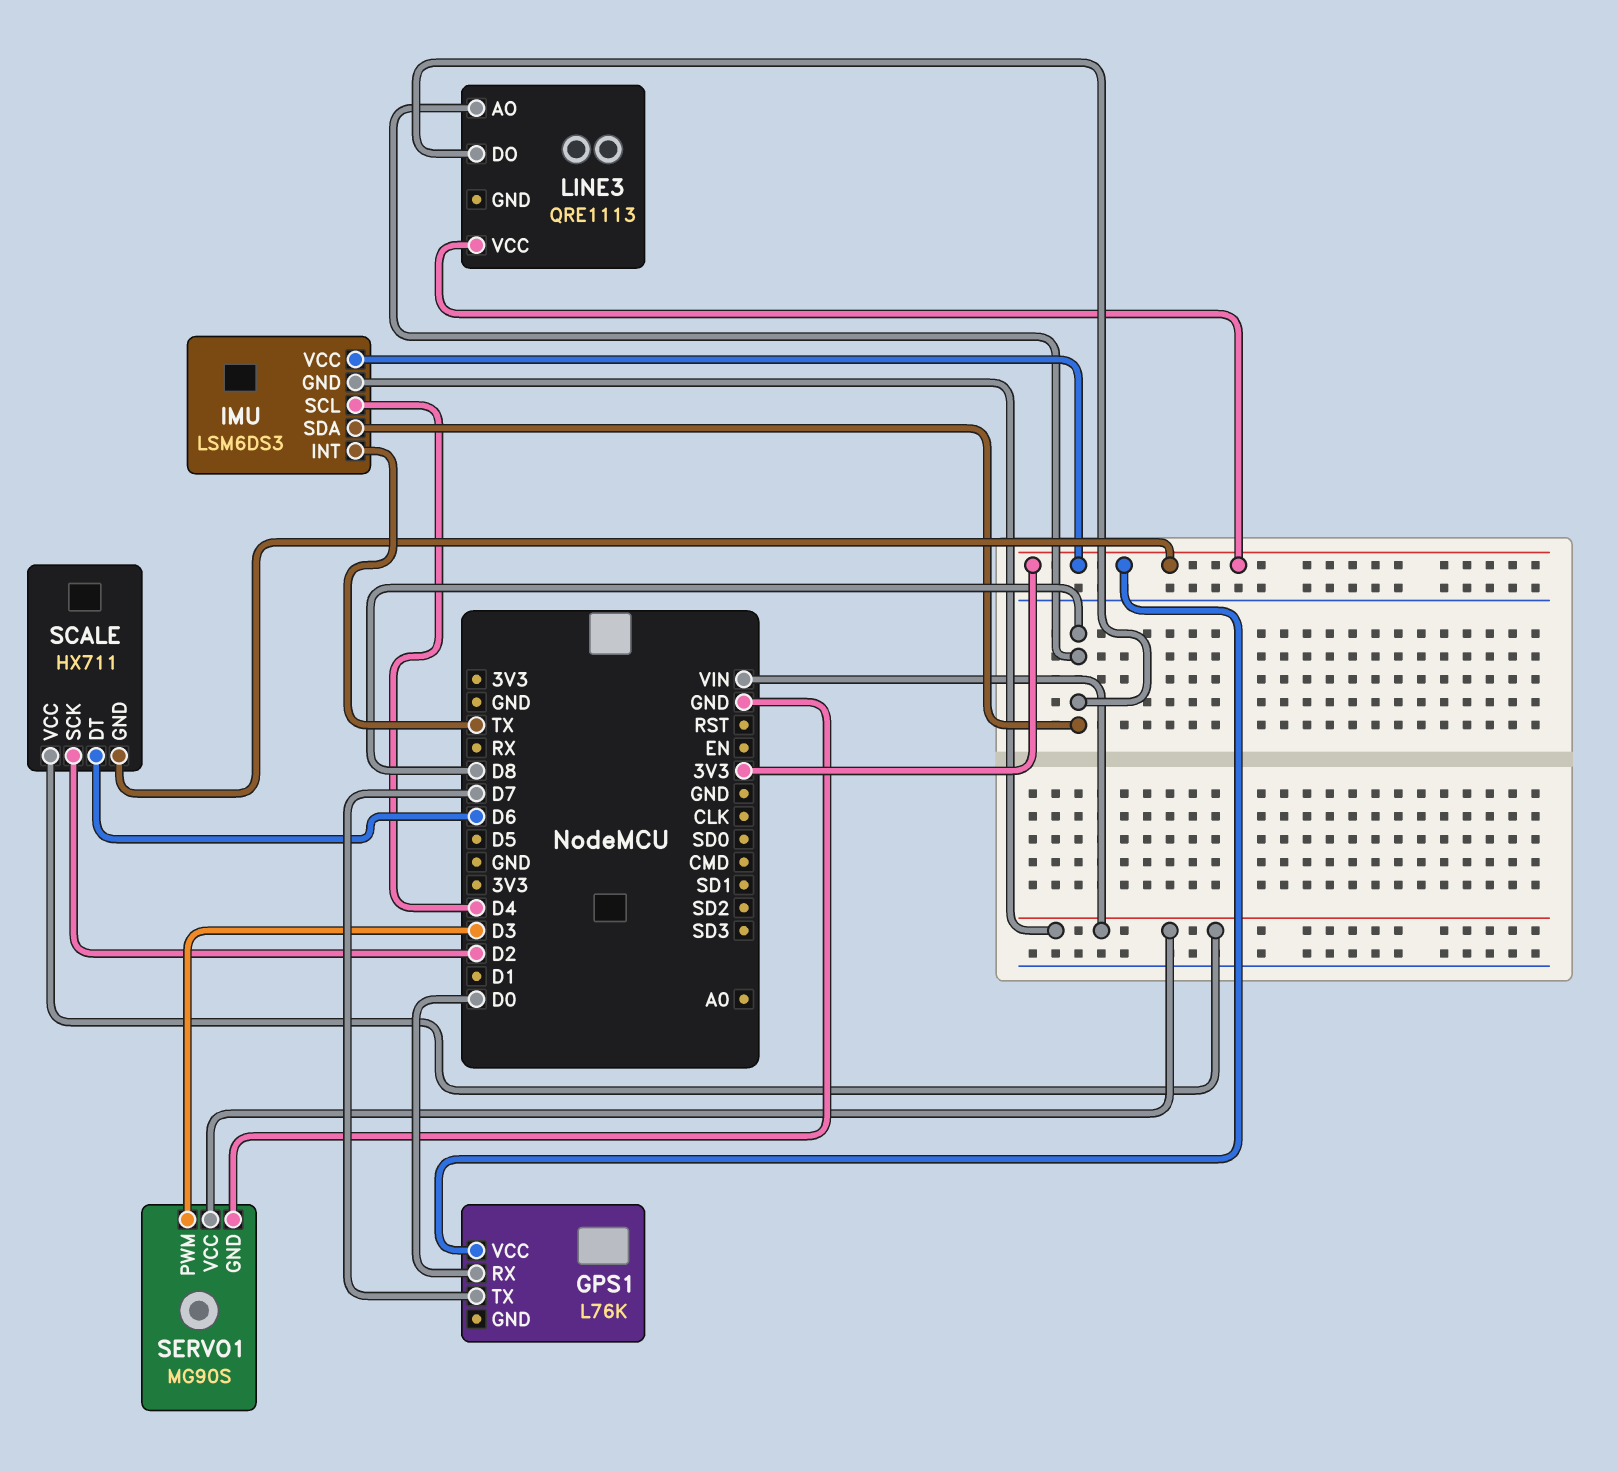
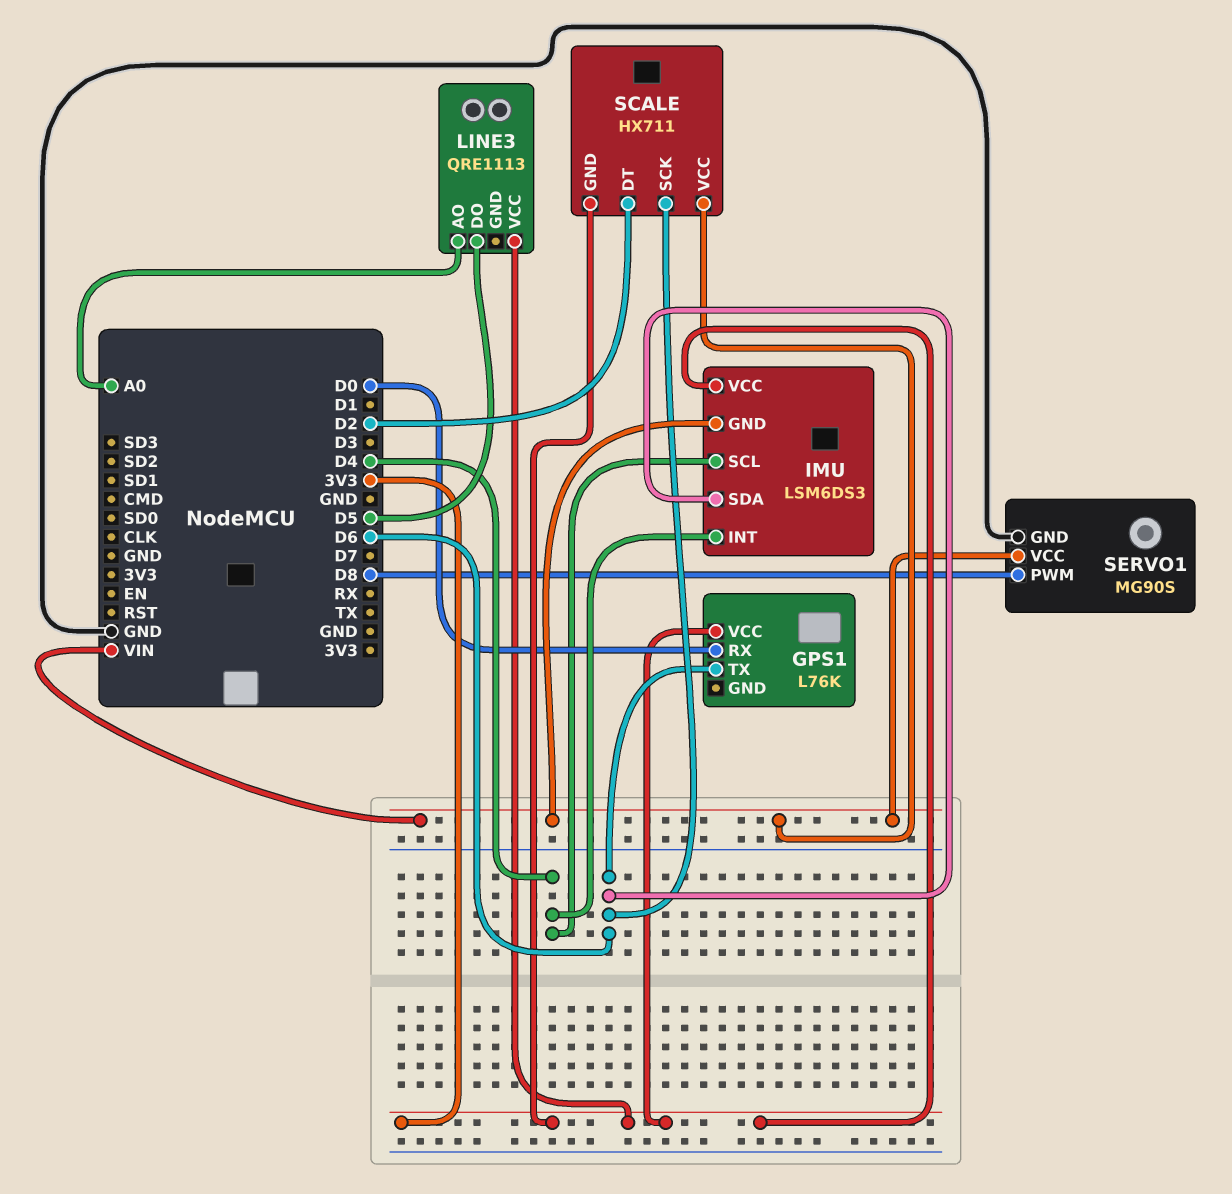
GPS1 pin TX: D7 -> D6
IMU pin INT: TX -> D4
IMU pin SDA: D8 -> D6
LINE3 pin AO: D8 -> A0
LINE3 pin DO: D8 -> D5
SCALE pin DT: D6 -> D2
SCALE pin SCK: D2 -> D6
SERVO1 pin PWM: D3 -> D8

